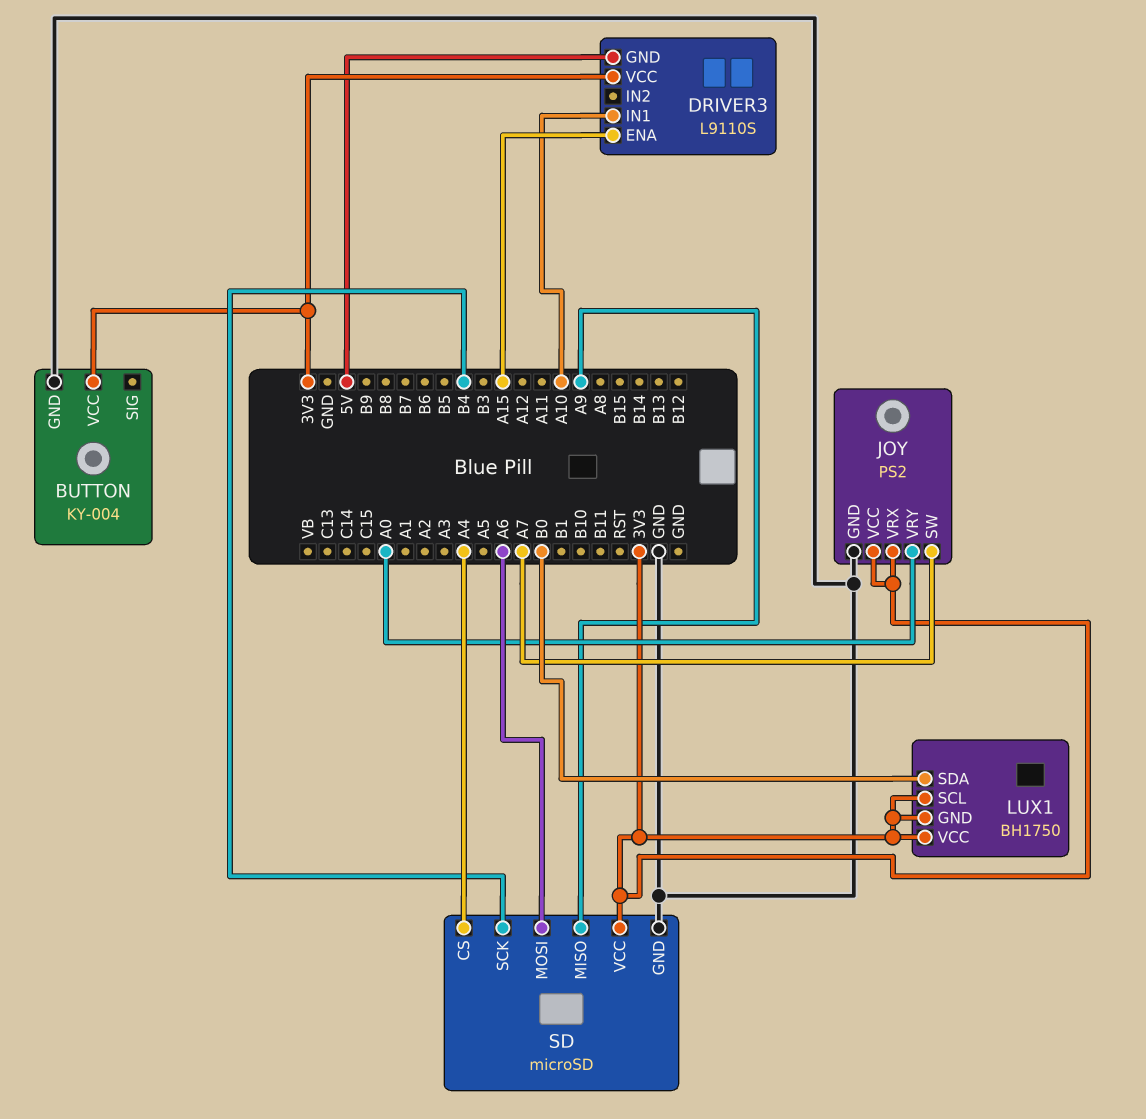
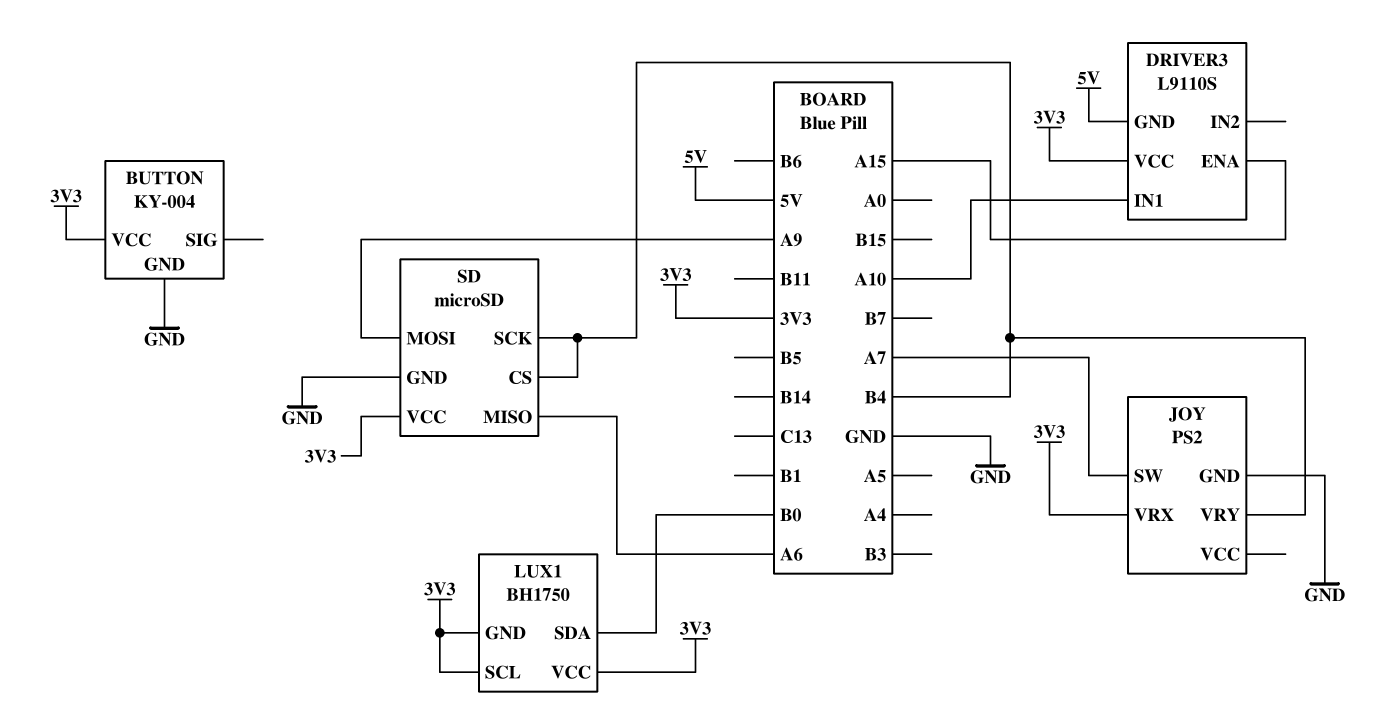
JOY pin VCC: 3V3 -> none
JOY pin VRY: A0 -> B4
SD pin CS: A4 -> B4
SD pin MISO: A9 -> A6
SD pin MOSI: A6 -> A9

